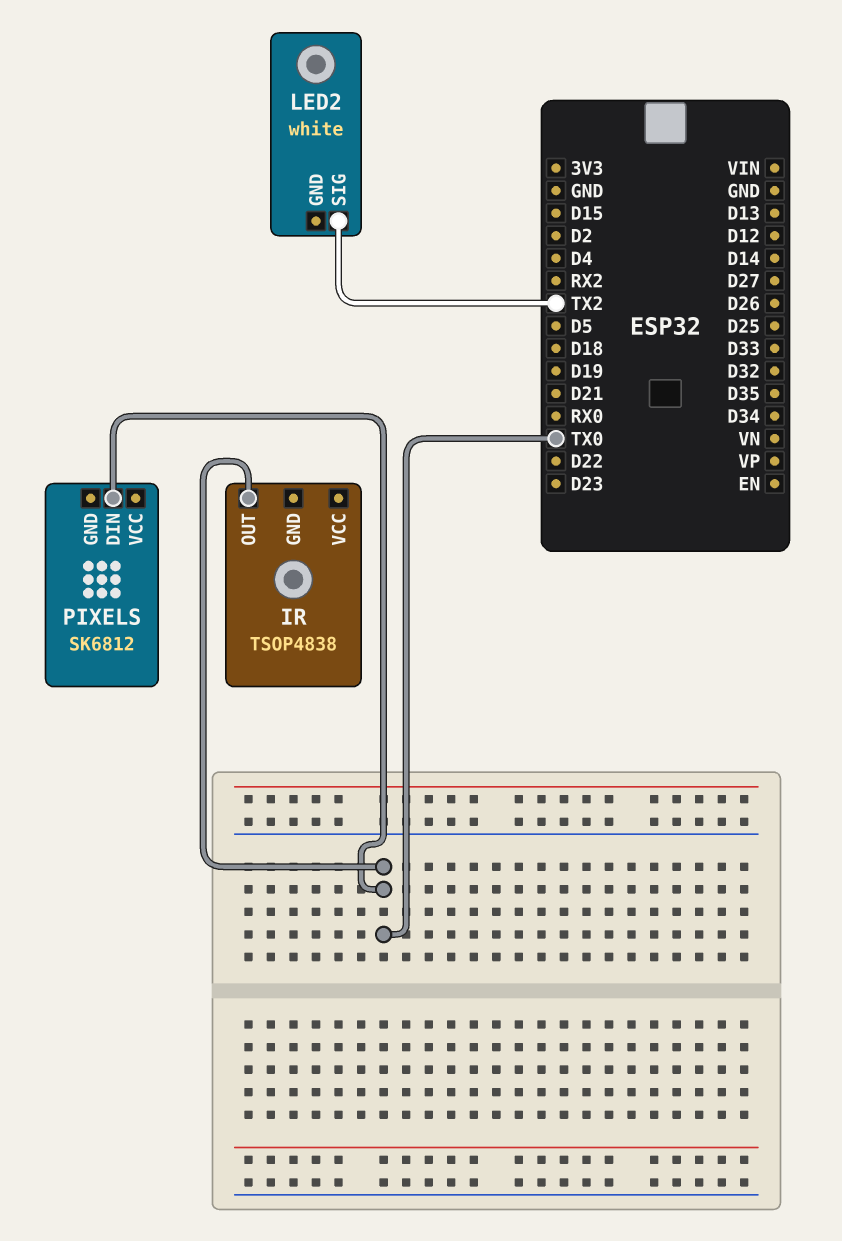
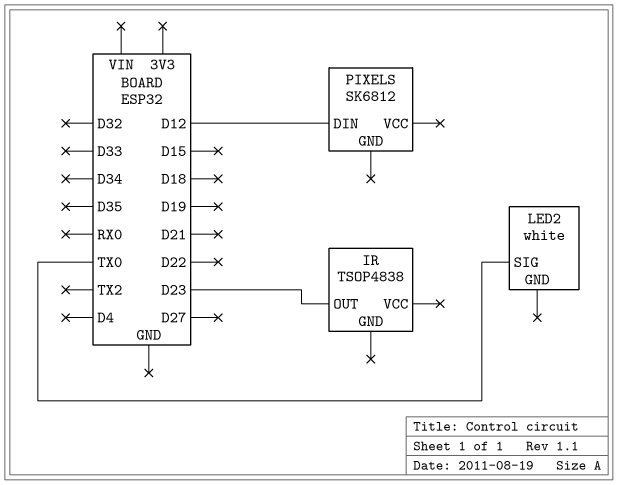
IR pin OUT: TX0 -> D23
LED2 pin SIG: TX2 -> TX0
PIXELS pin DIN: TX0 -> D12

